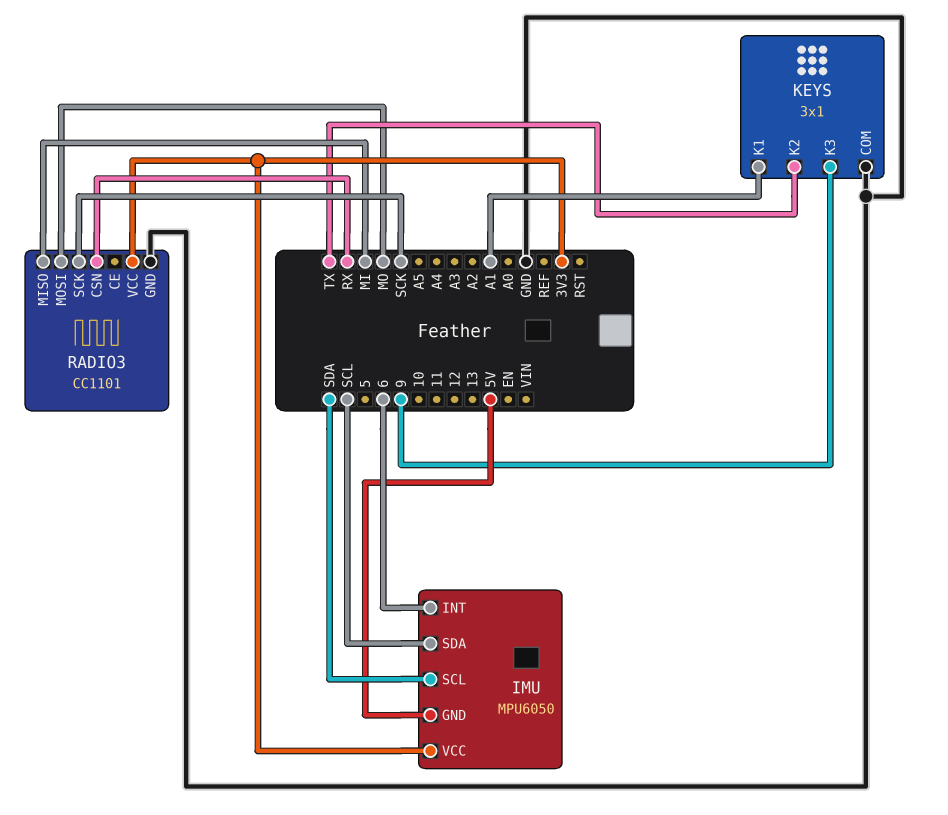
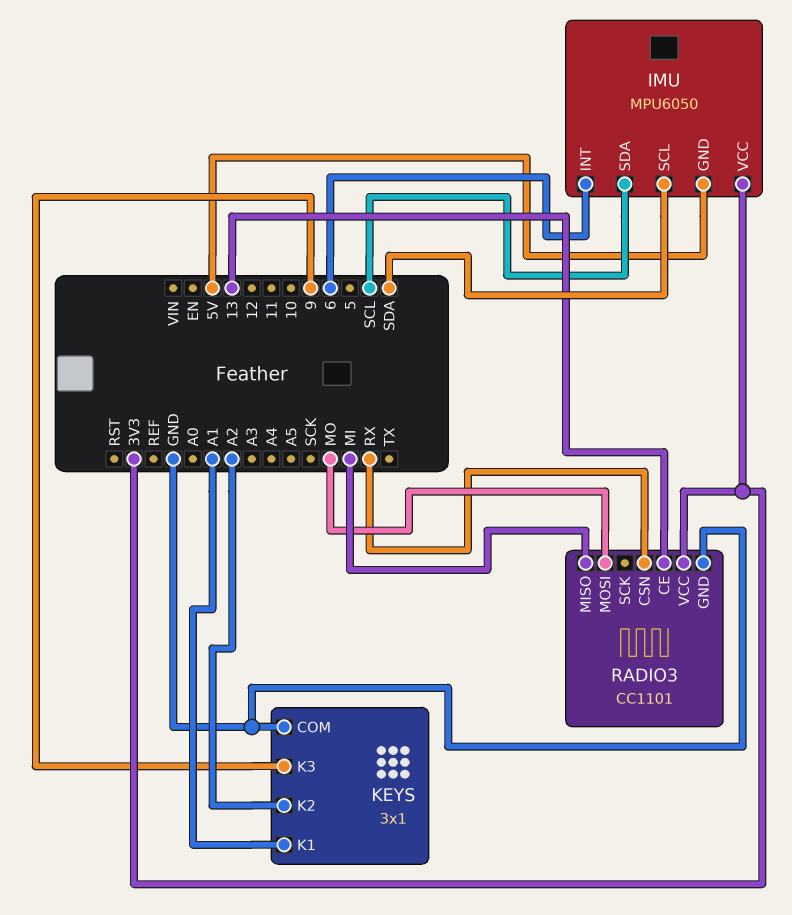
KEYS pin K2: TX -> A2
RADIO3 pin CE: none -> 13
RADIO3 pin SCK: SCK -> none

